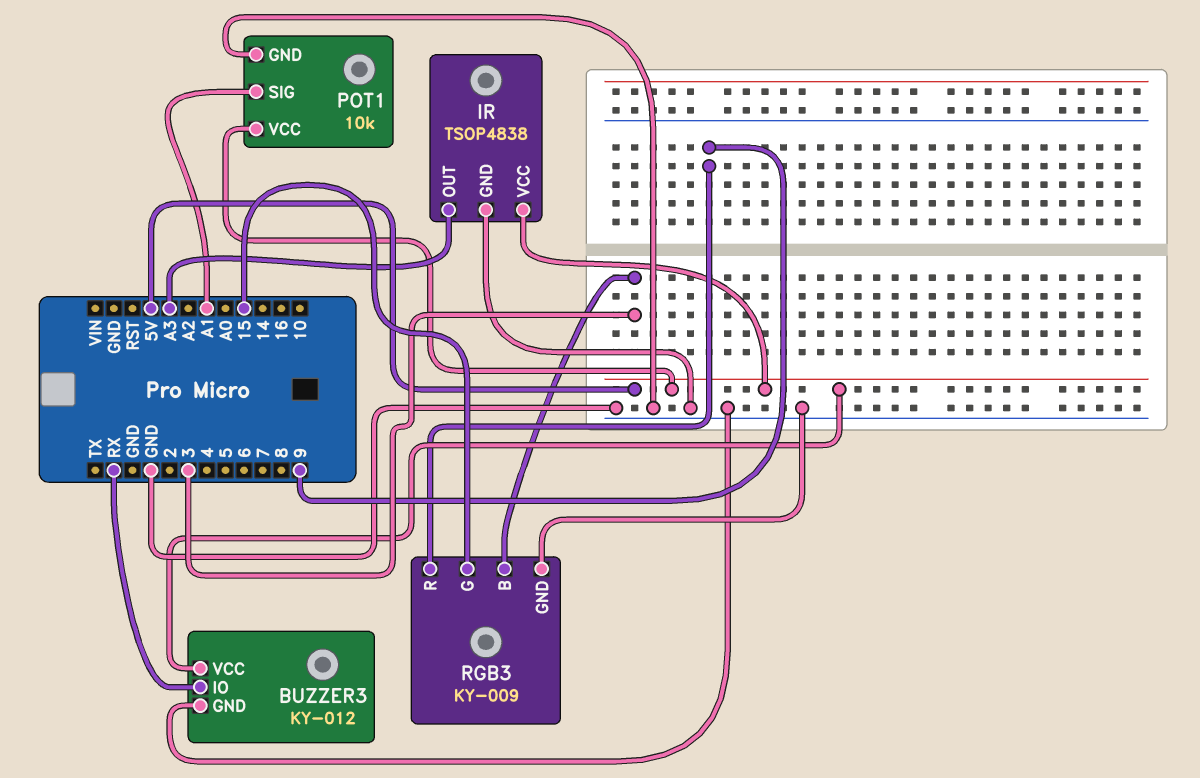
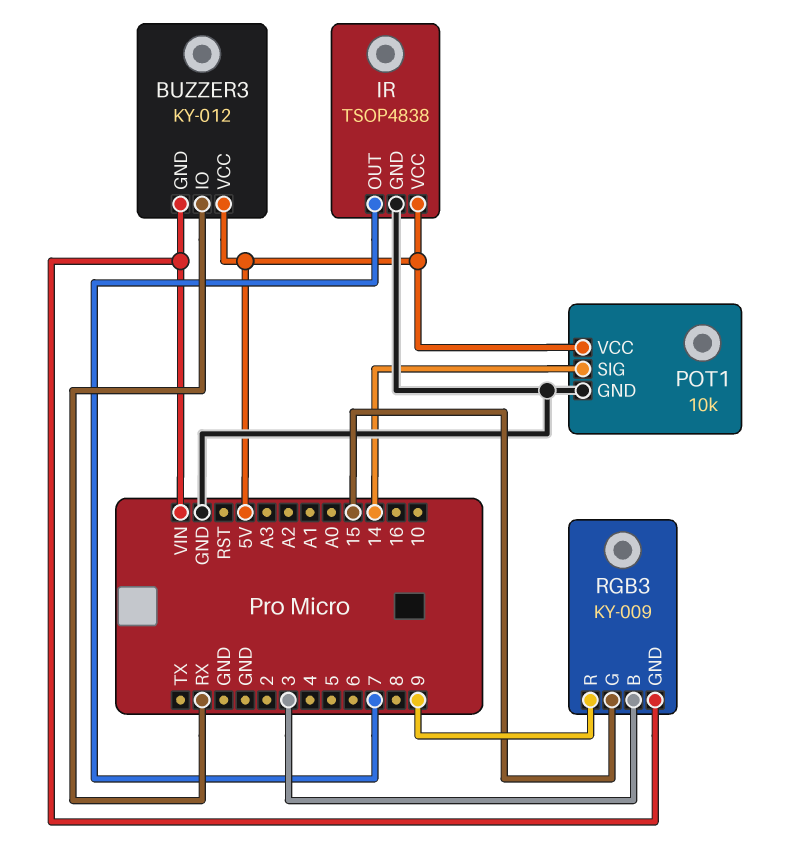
BUZZER3 pin GND: GND -> VIN
IR pin OUT: A3 -> 7
POT1 pin SIG: A1 -> 14
RGB3 pin GND: GND -> VIN

